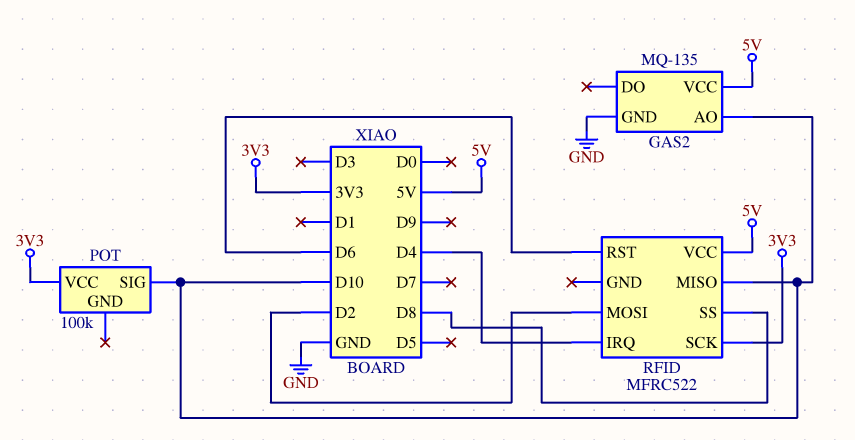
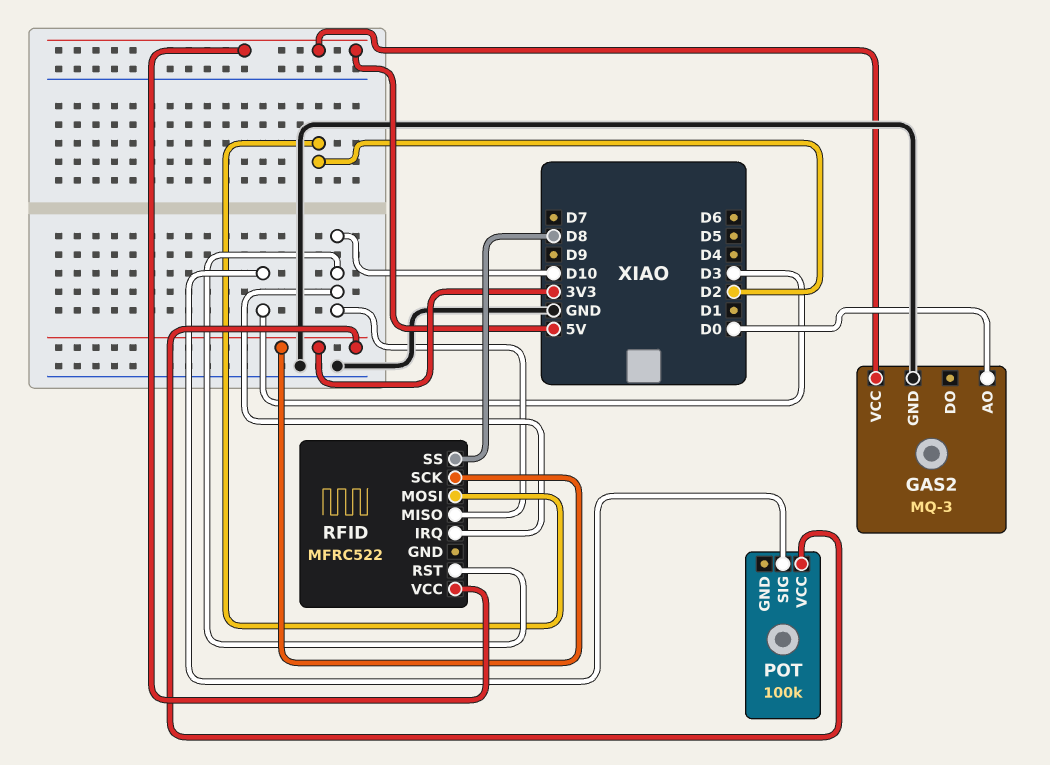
GAS2: MQ-135 -> MQ-3
GAS2 pin AO: D10 -> D0
POT pin SIG: D10 -> D3
RFID pin IRQ: D4 -> D10
RFID pin RST: D6 -> D10

